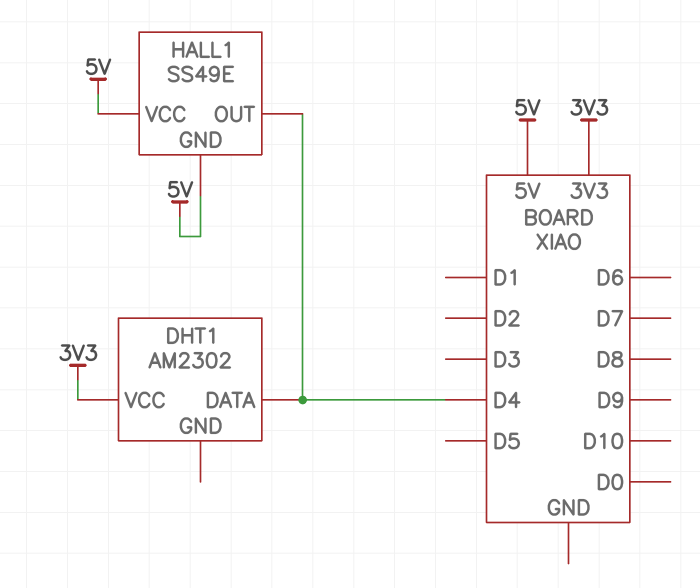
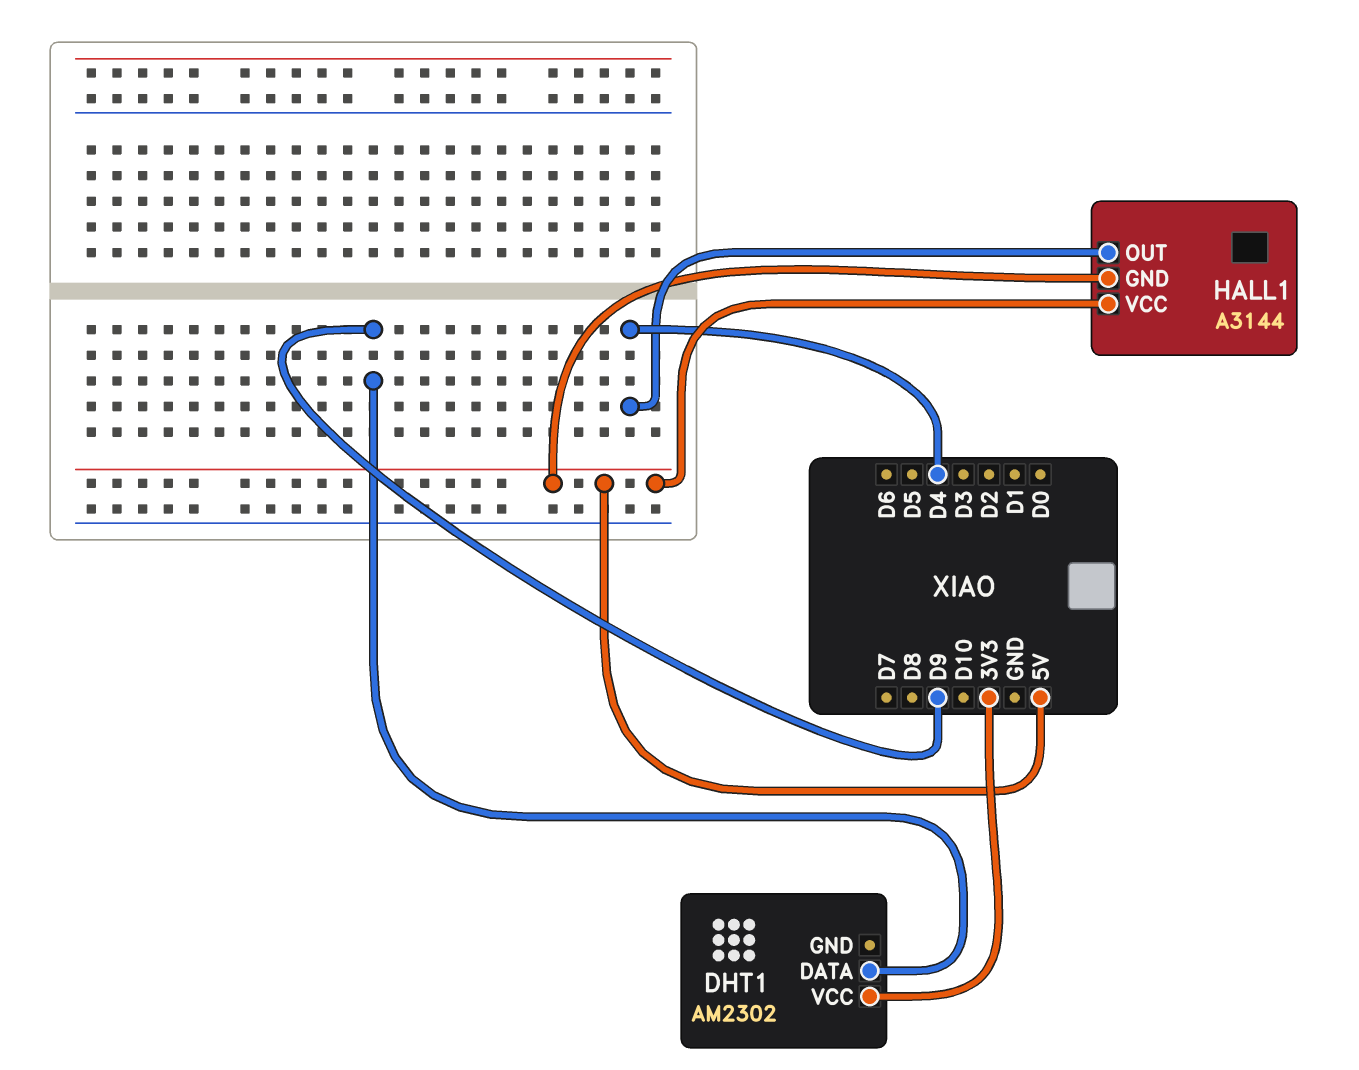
DHT1 pin DATA: D4 -> D9
HALL1: SS49E -> A3144

